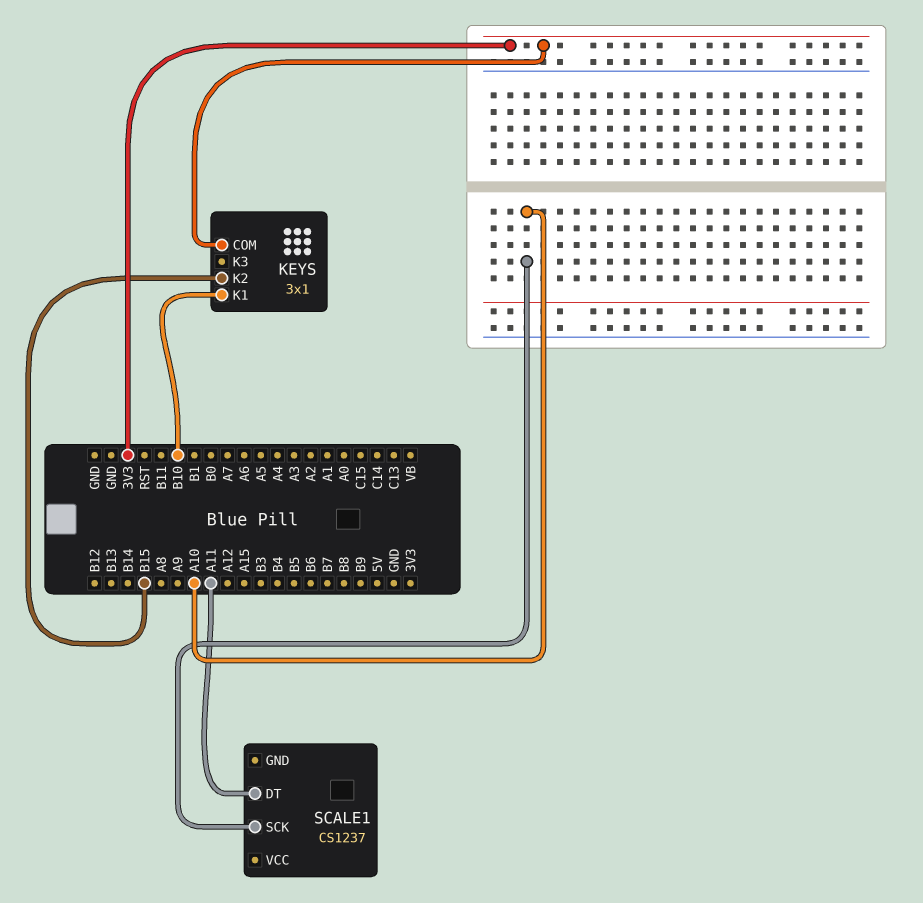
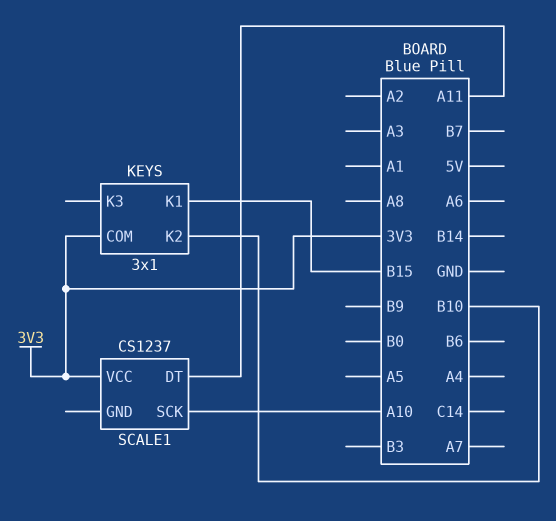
KEYS pin K1: B10 -> B15
KEYS pin K2: B15 -> B10
SCALE1 pin VCC: none -> 3V3

